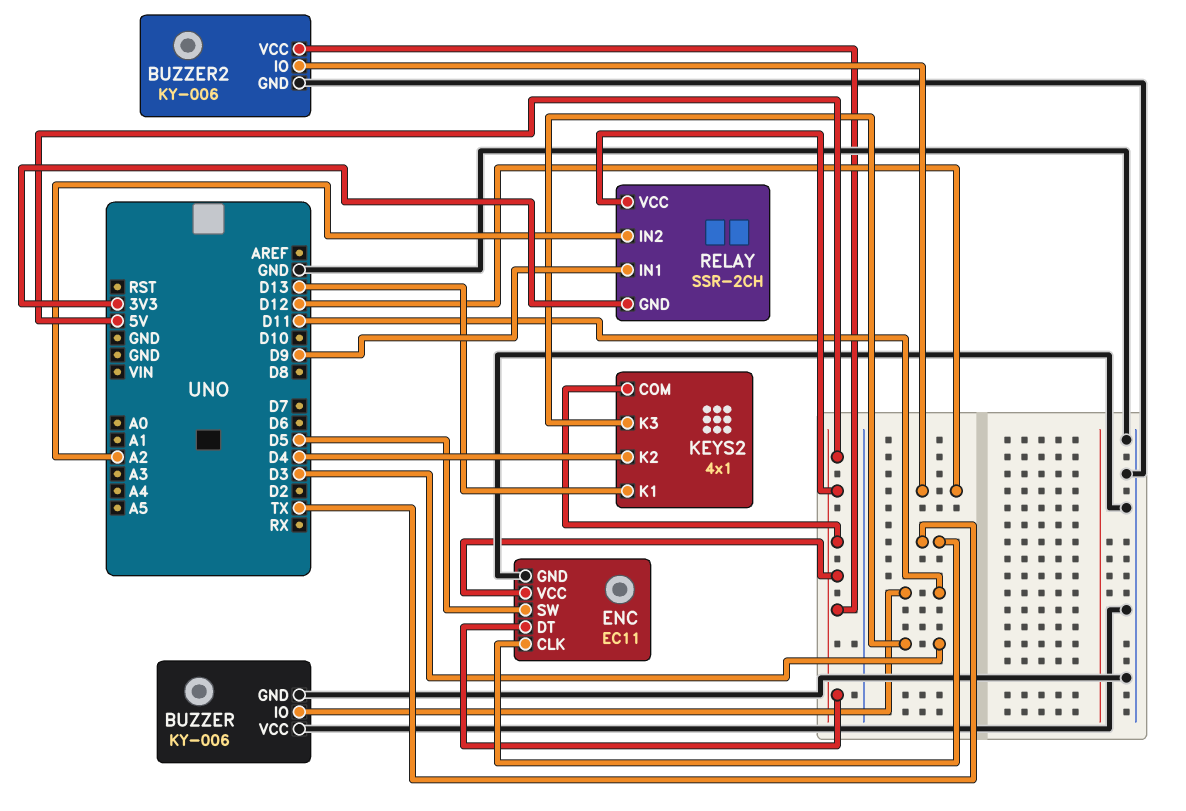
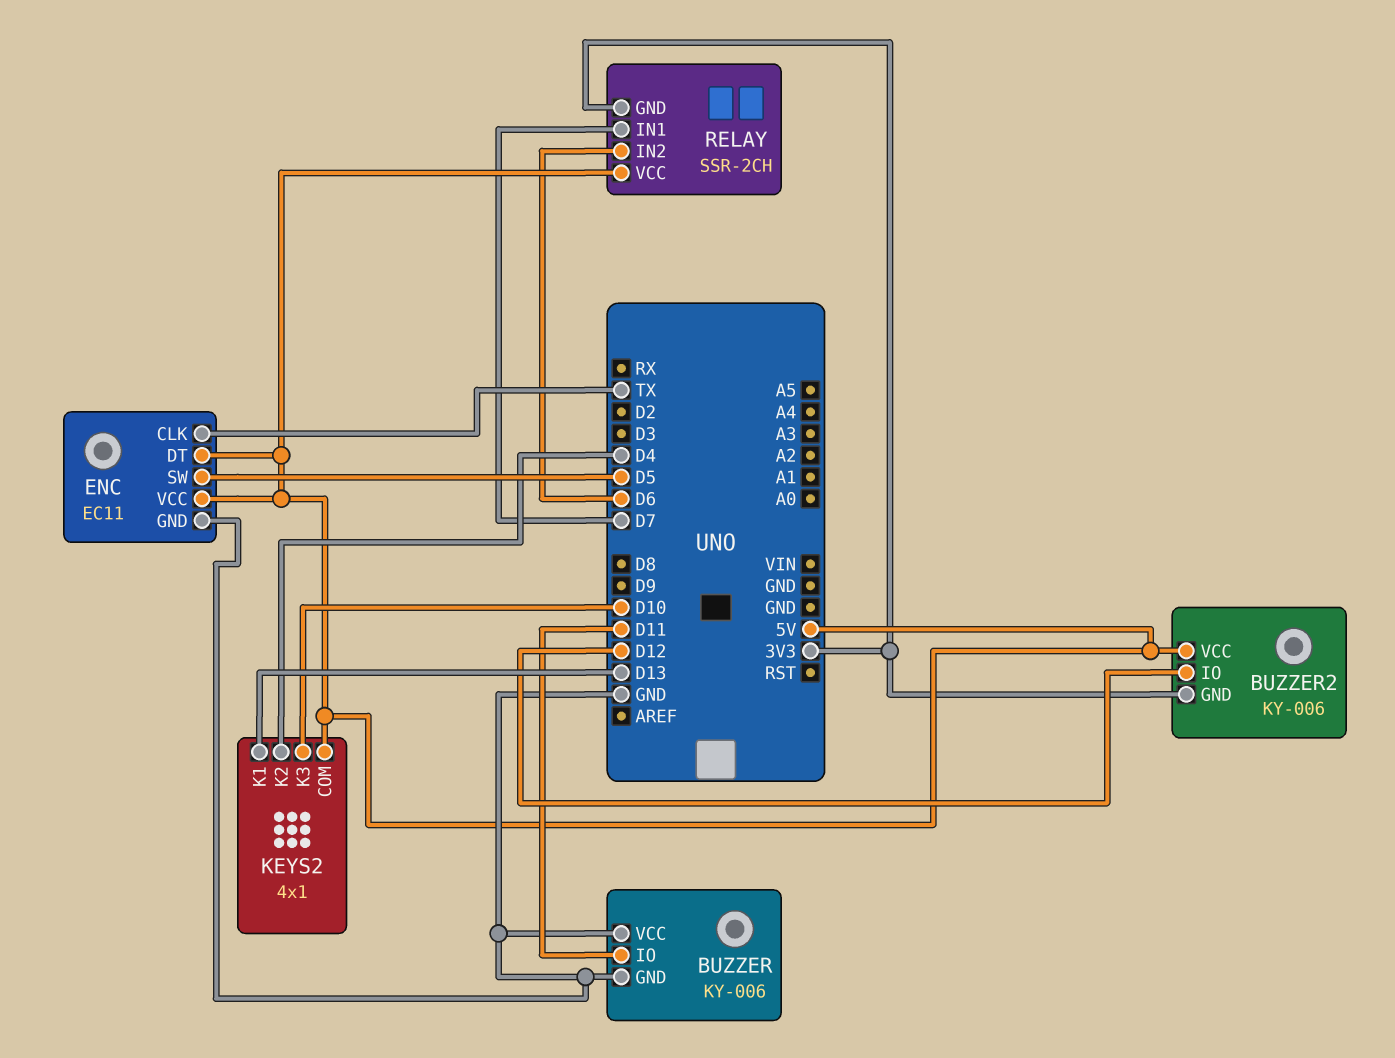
BUZZER2 pin GND: GND -> 3V3
KEYS2 pin K3: D3 -> D10
RELAY pin IN1: D9 -> D7
RELAY pin IN2: A2 -> D6

